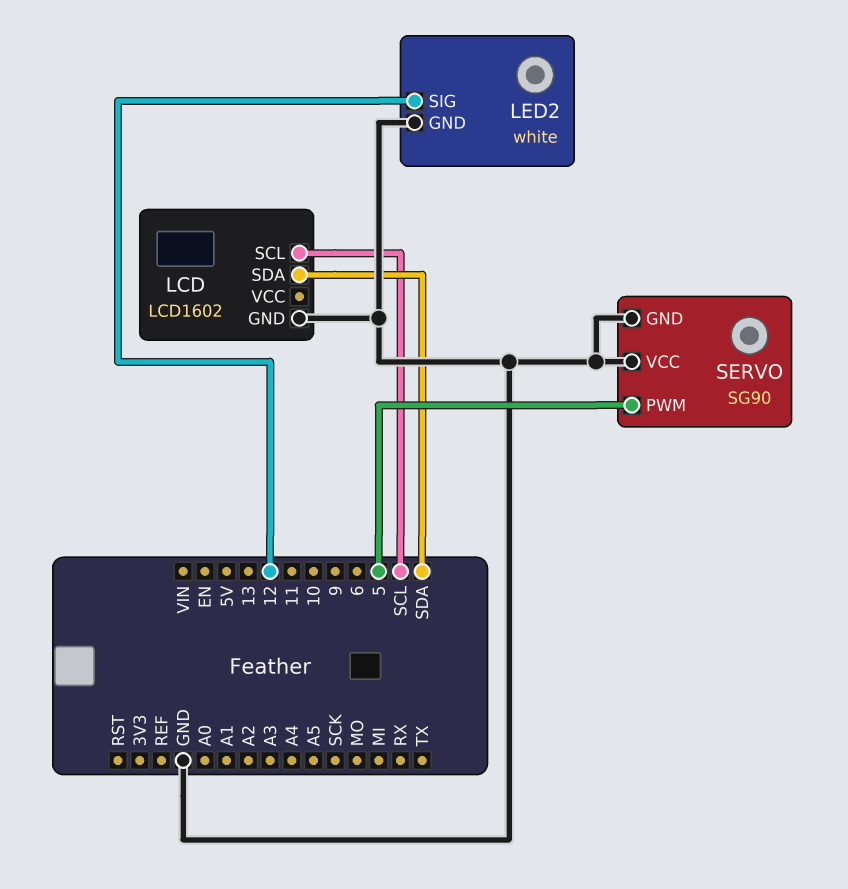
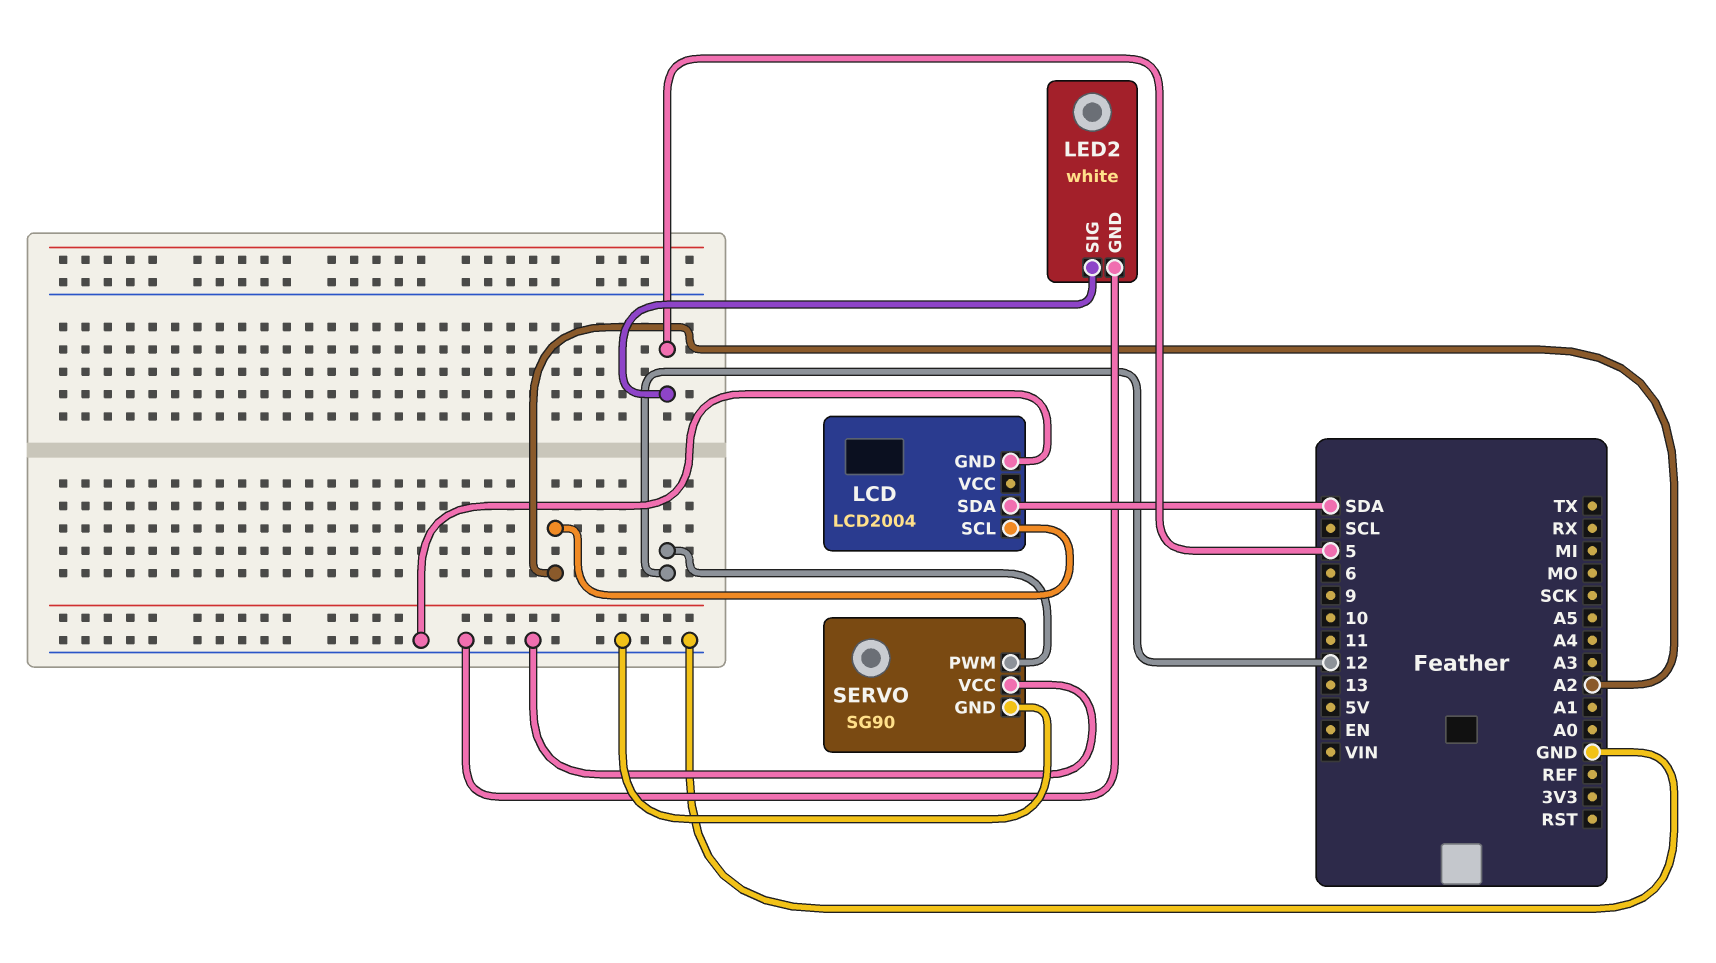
LCD: LCD1602 -> LCD2004
LCD pin SCL: SCL -> A2
LED2 pin SIG: 12 -> 5
SERVO pin PWM: 5 -> 12

